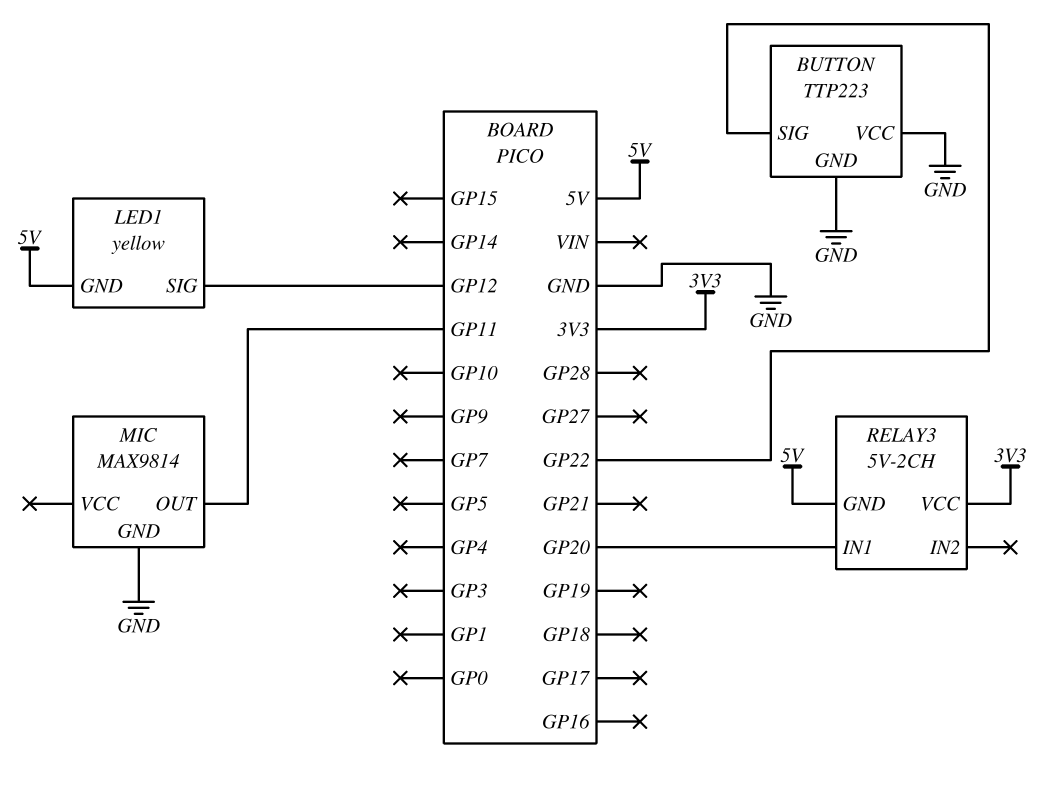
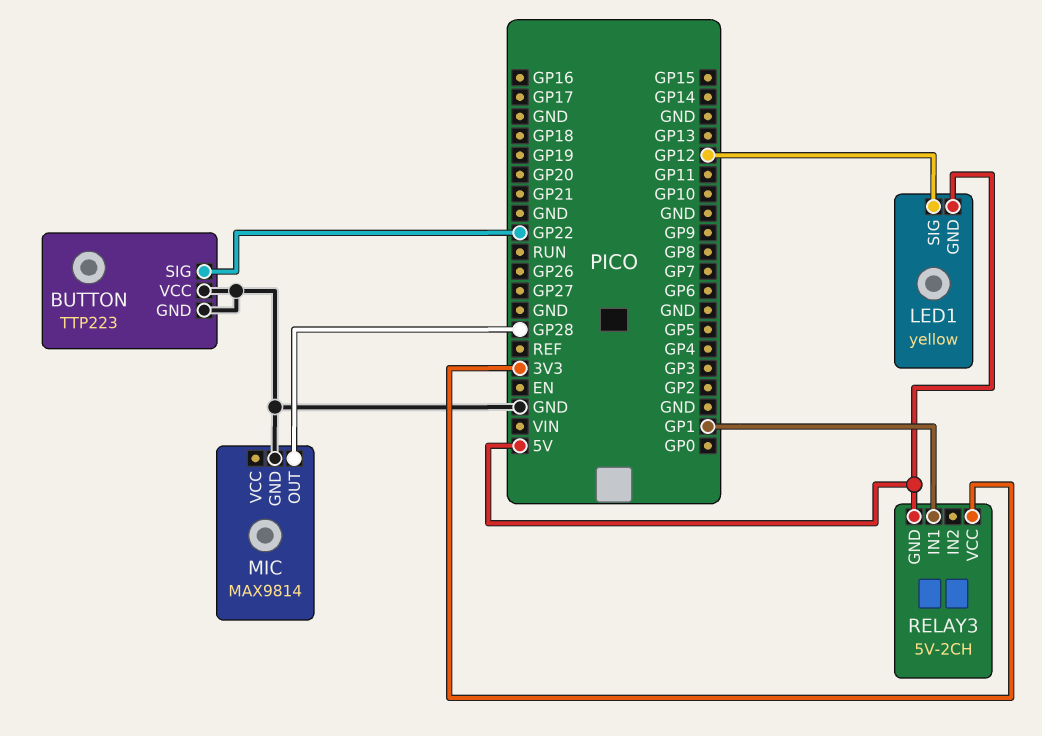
MIC pin OUT: GP11 -> GP28
RELAY3 pin IN1: GP20 -> GP1

